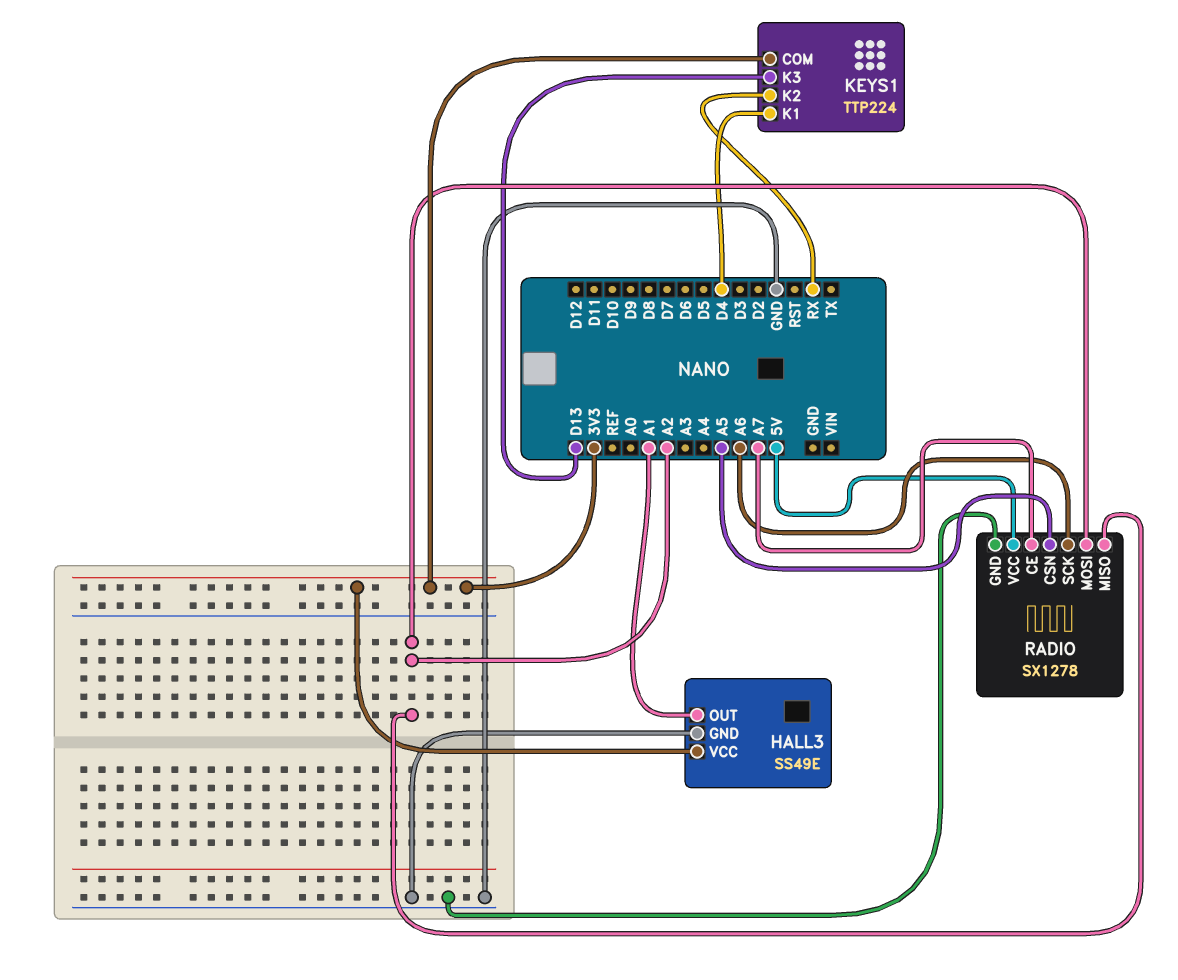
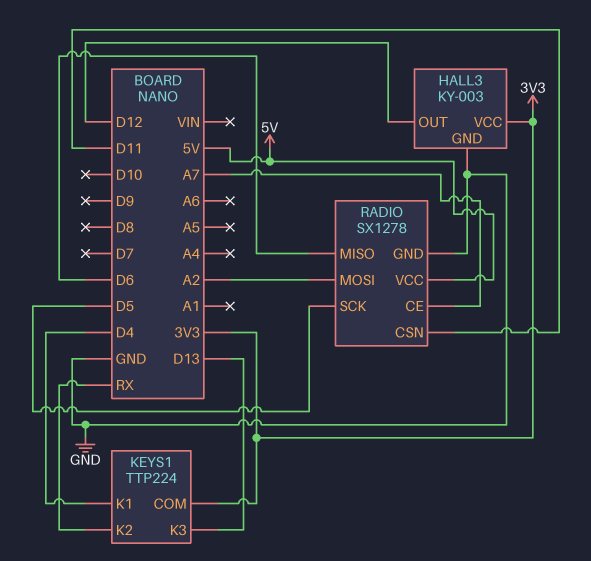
HALL3: SS49E -> KY-003
HALL3 pin OUT: A1 -> D12
RADIO pin CSN: A5 -> D11
RADIO pin MISO: A2 -> D6
RADIO pin SCK: A6 -> D5

